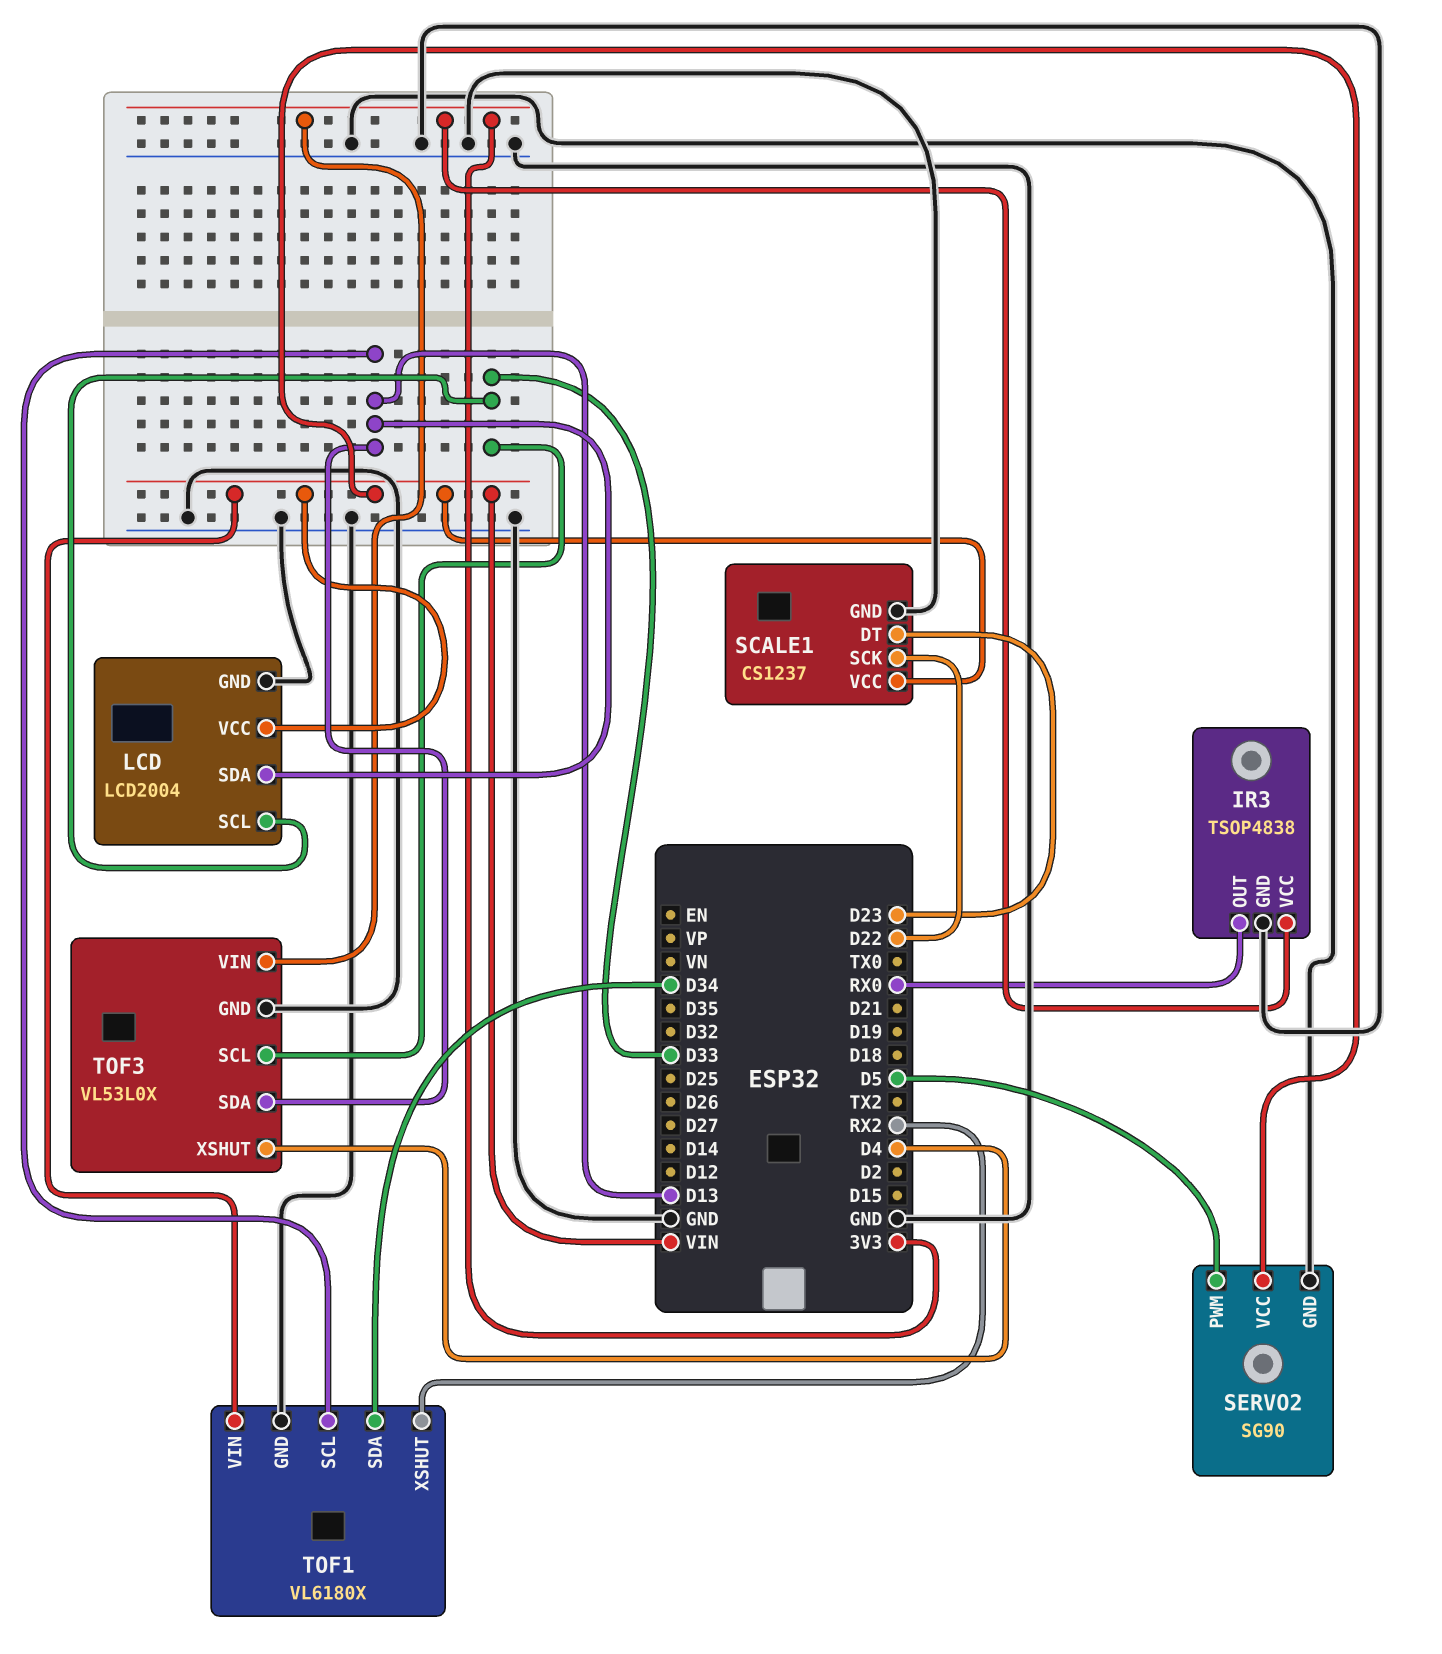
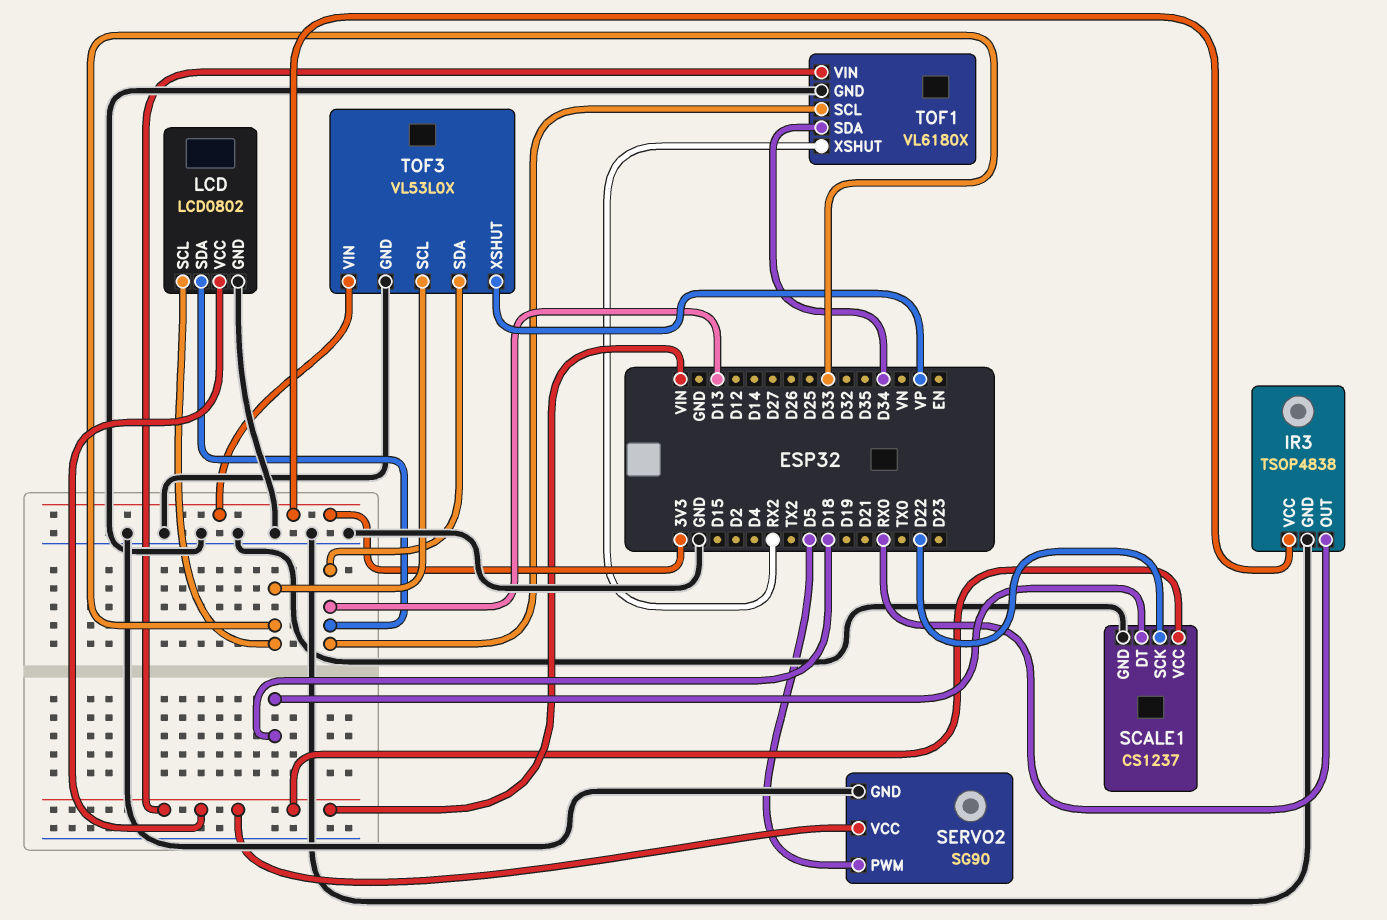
LCD: LCD2004 -> LCD0802
SCALE1 pin DT: D23 -> D18
TOF3 pin XSHUT: D4 -> VP

